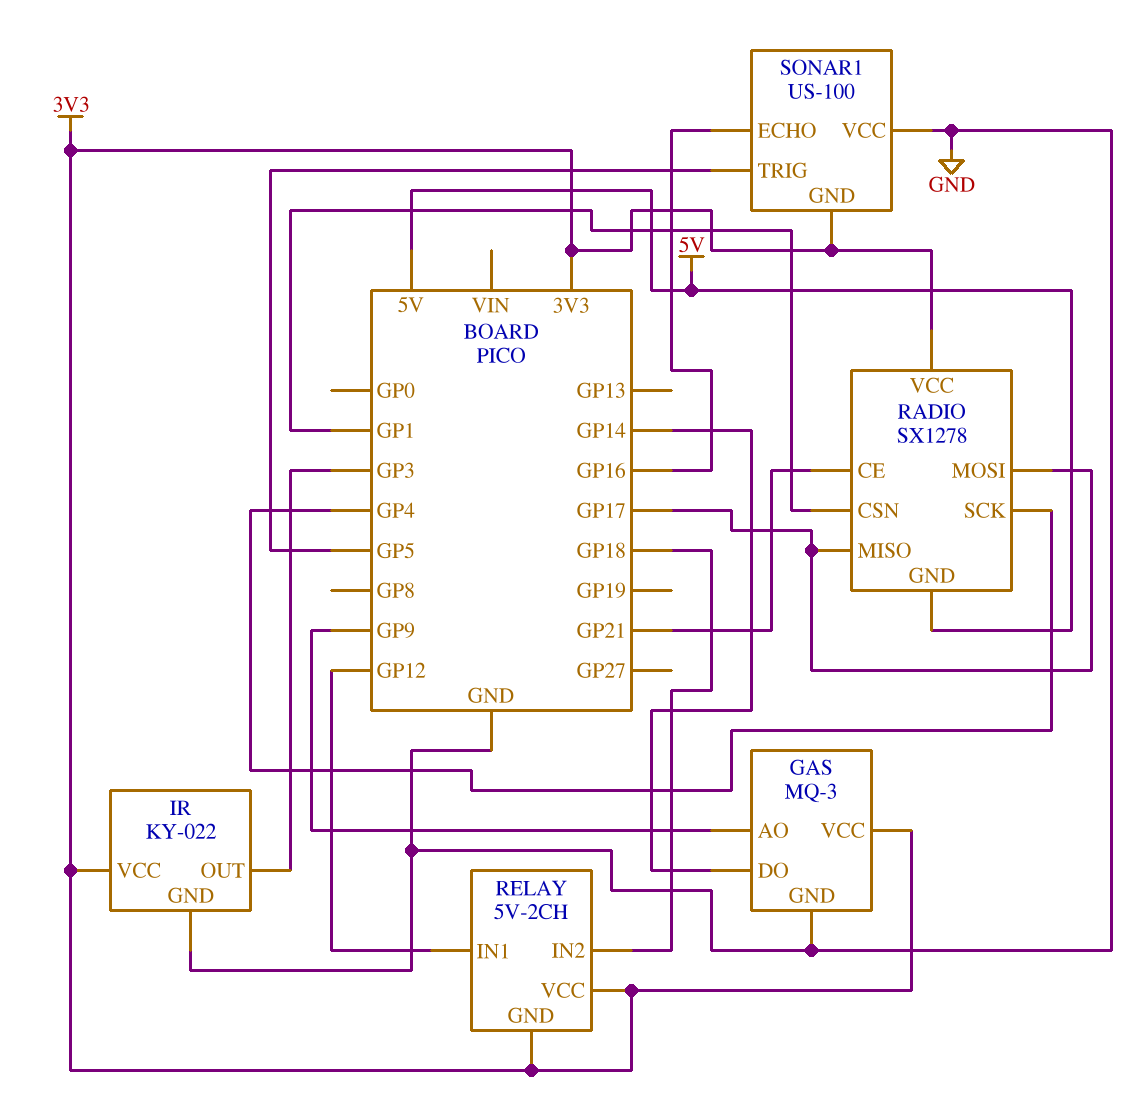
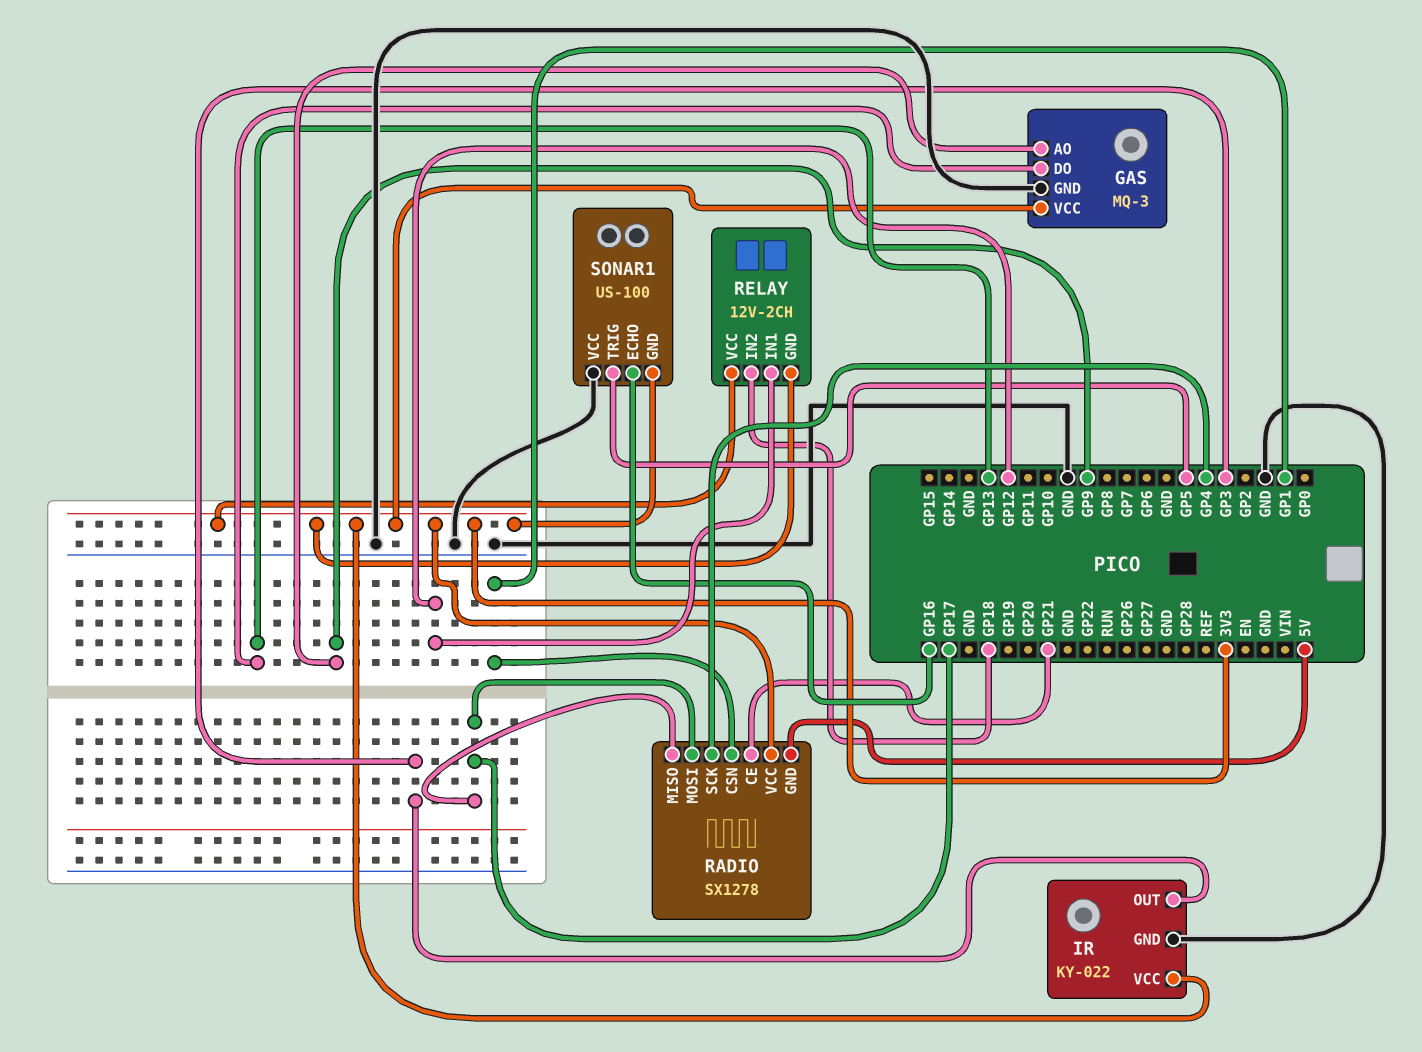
GAS pin DO: GP14 -> GP13
RELAY: 5V-2CH -> 12V-2CH

